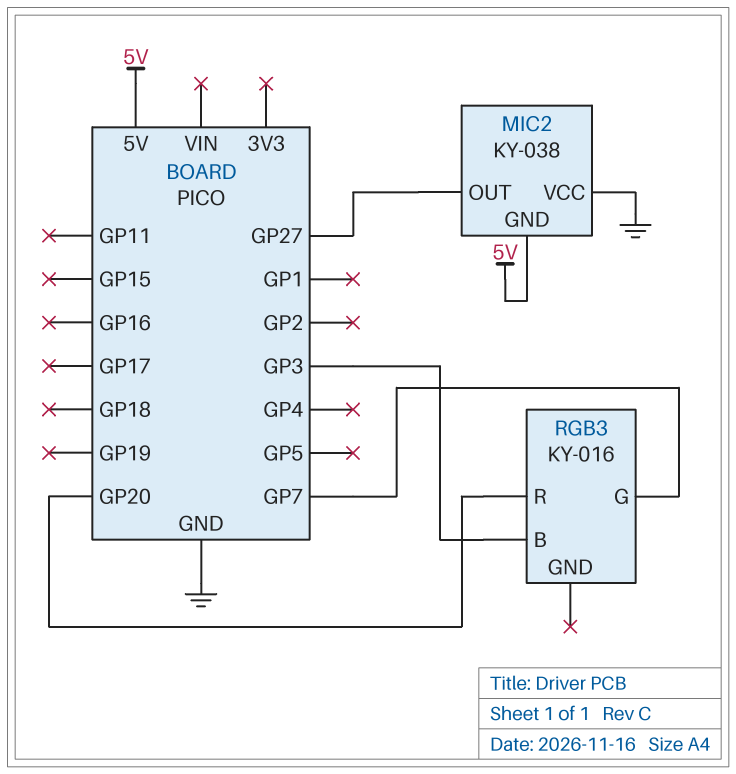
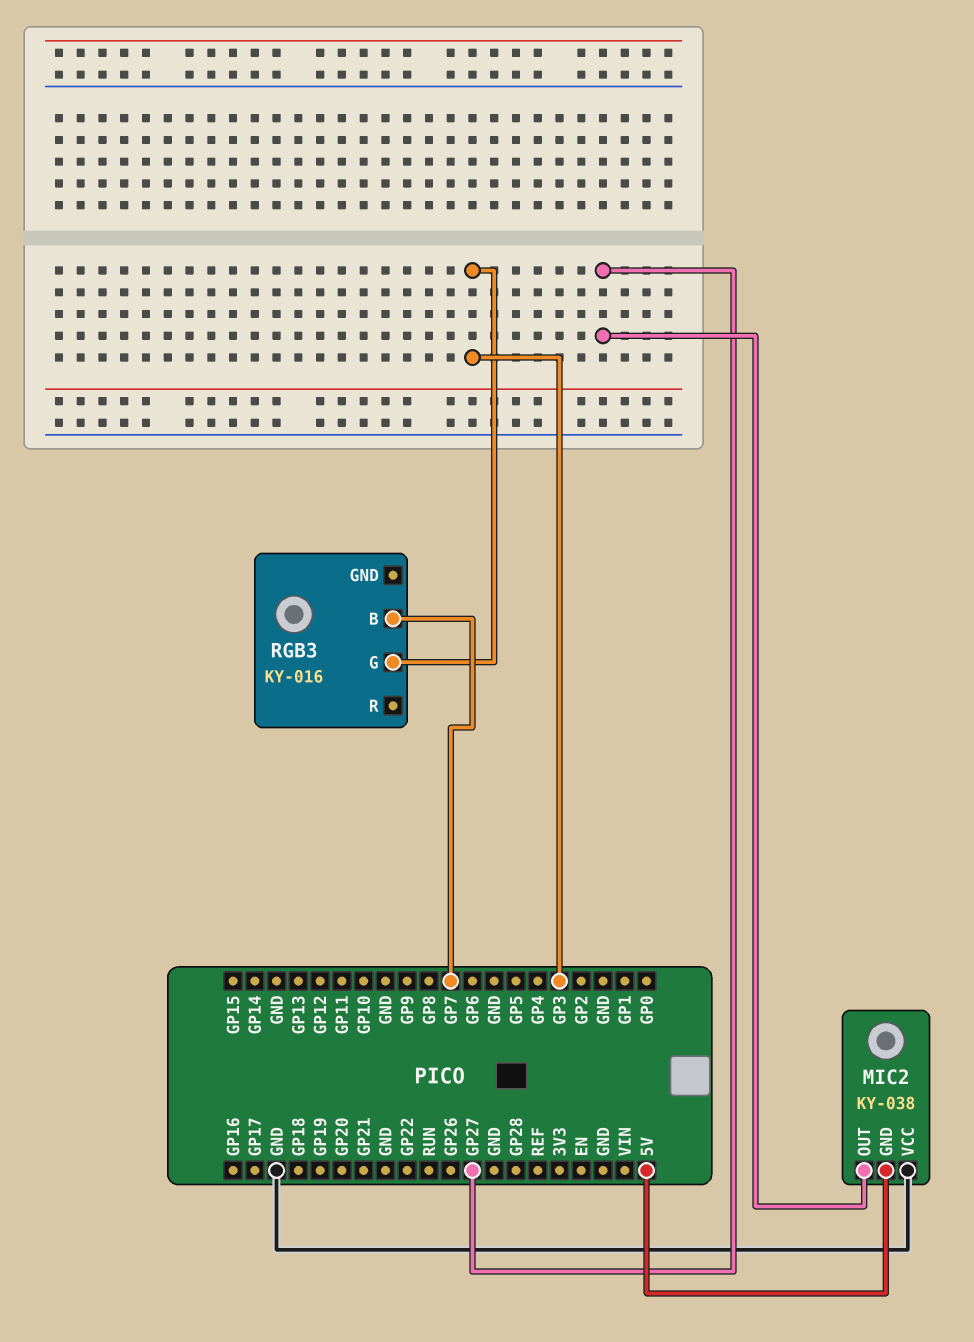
RGB3 pin B: GP3 -> GP7
RGB3 pin G: GP7 -> GP3
RGB3 pin R: GP20 -> none

